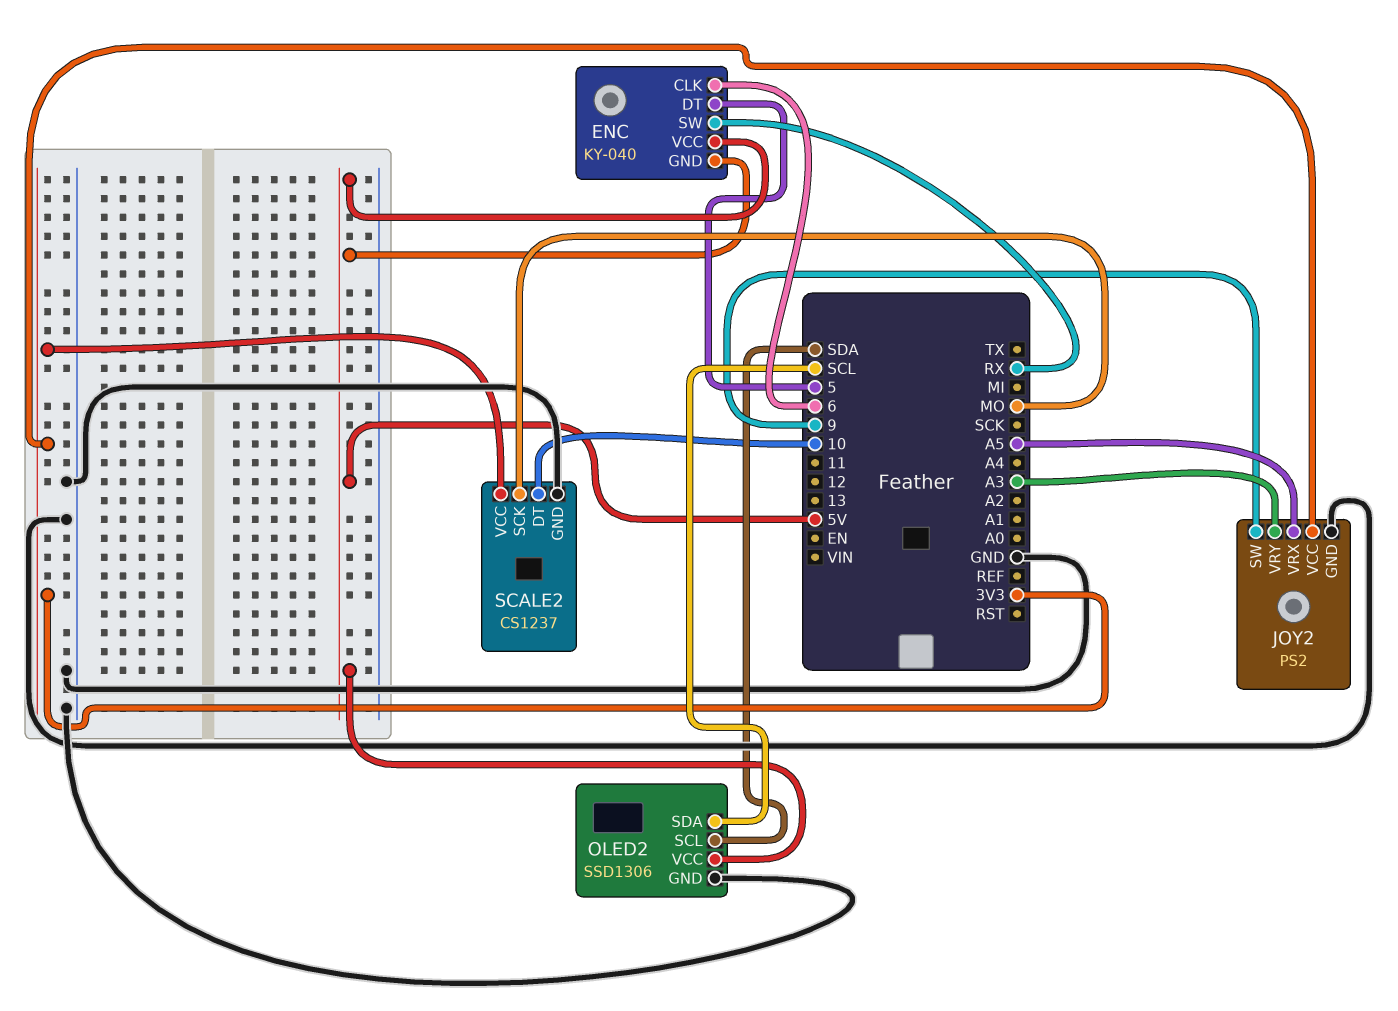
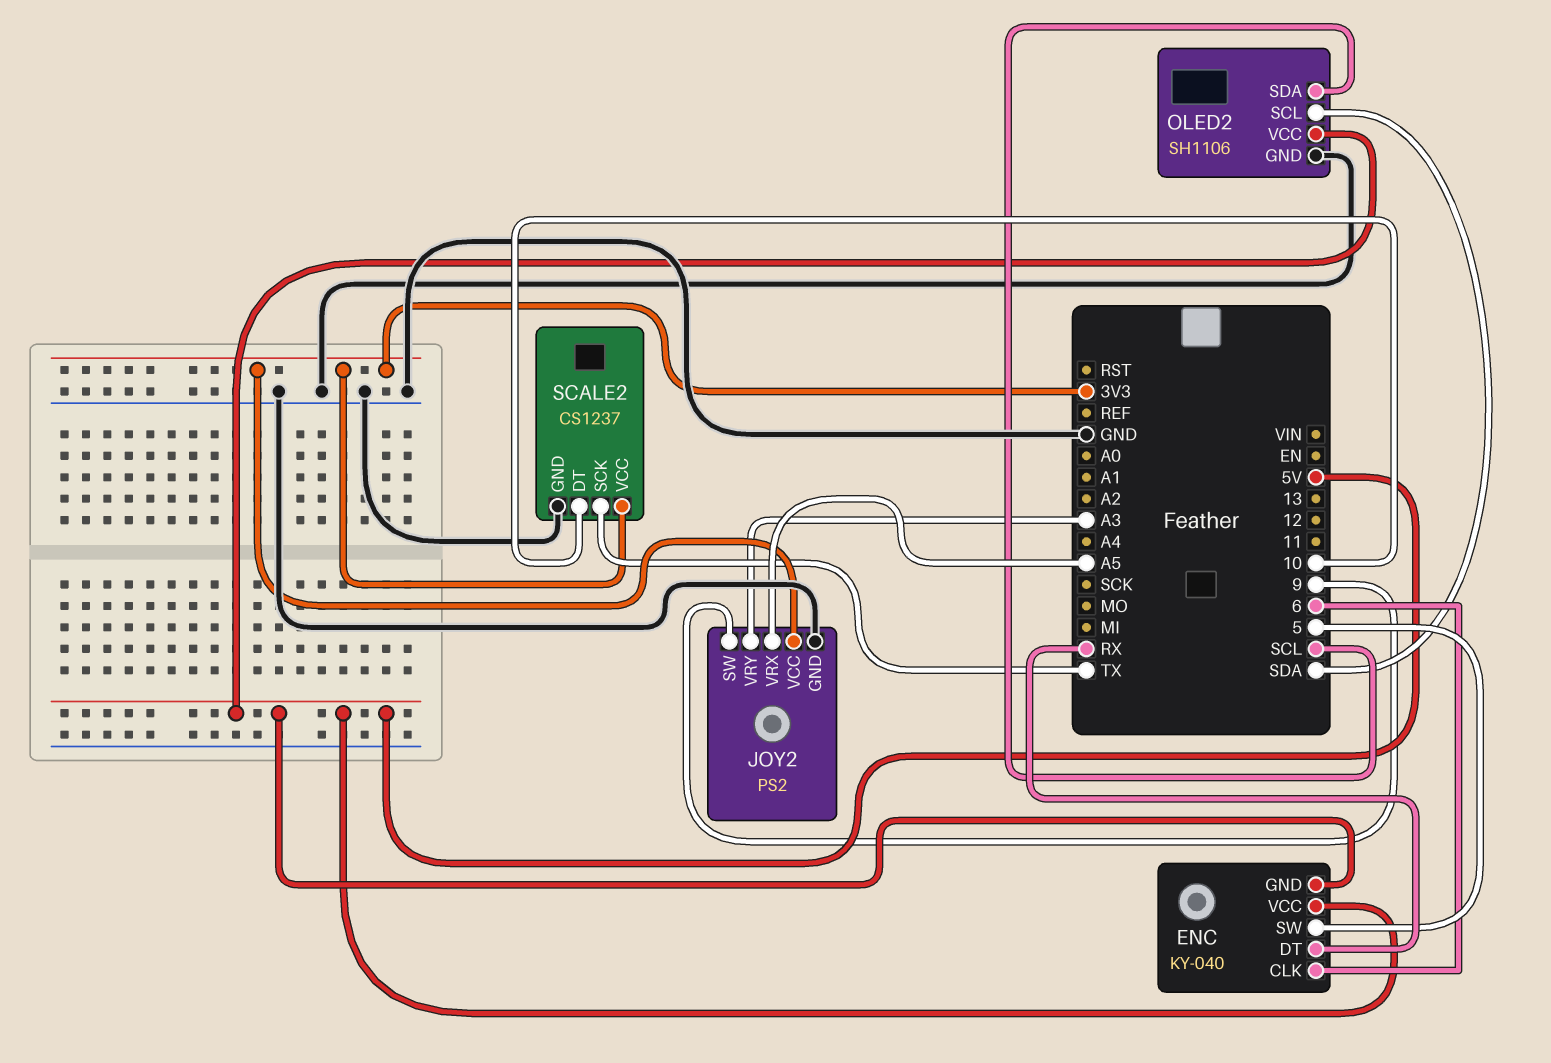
ENC pin DT: 5 -> RX
ENC pin SW: RX -> 5
OLED2: SSD1306 -> SH1106
SCALE2 pin SCK: MO -> TX

